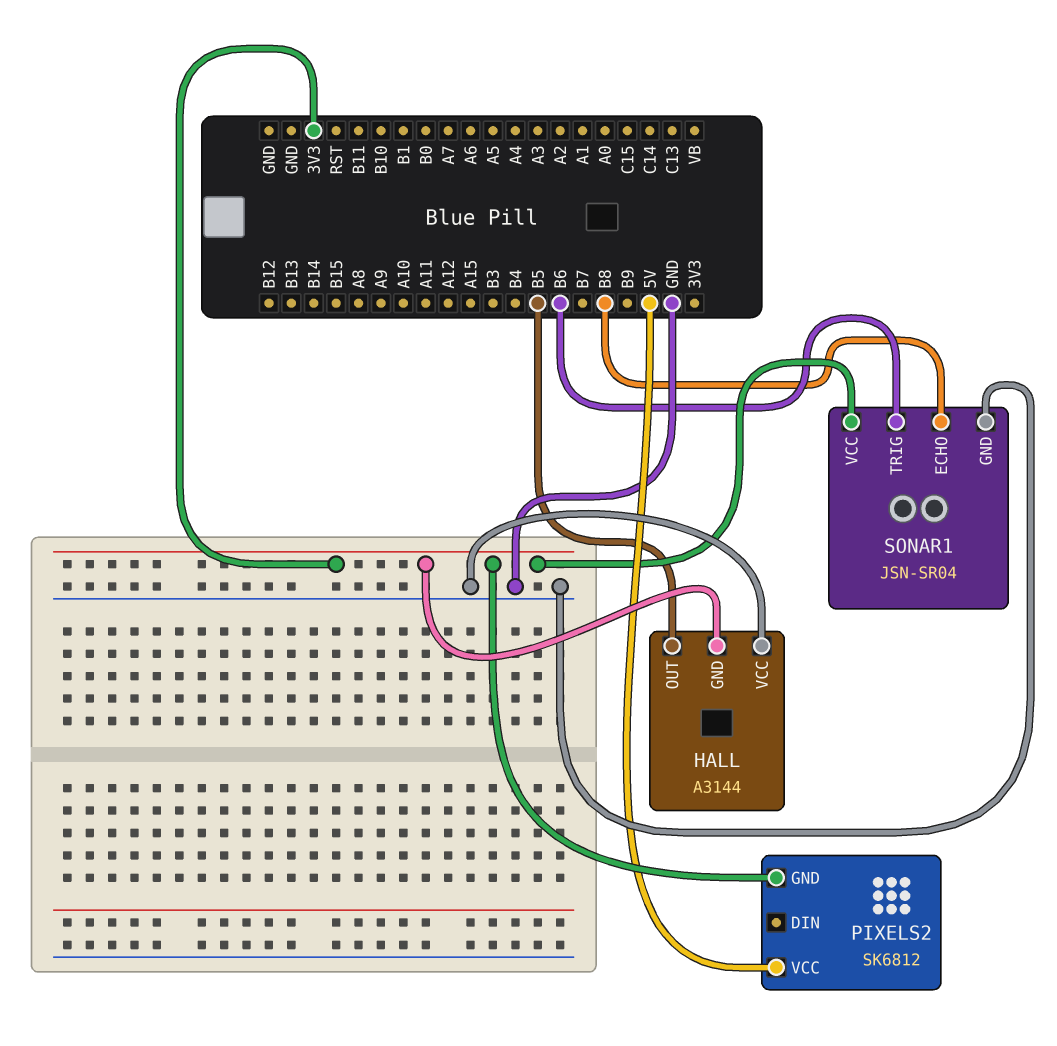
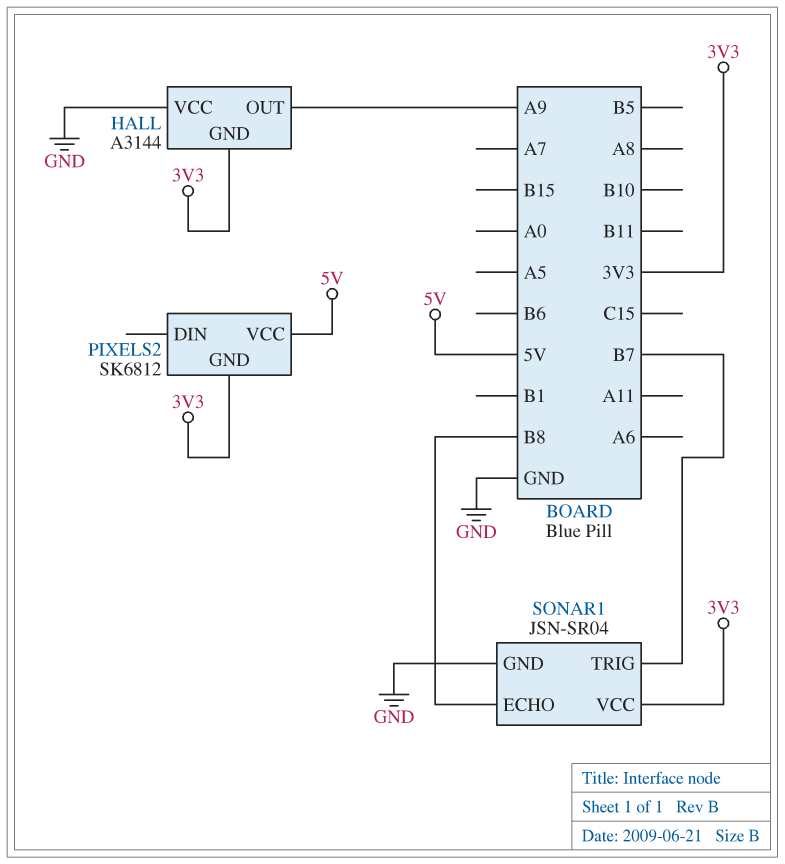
HALL pin OUT: B5 -> A9
SONAR1 pin TRIG: B6 -> B7

